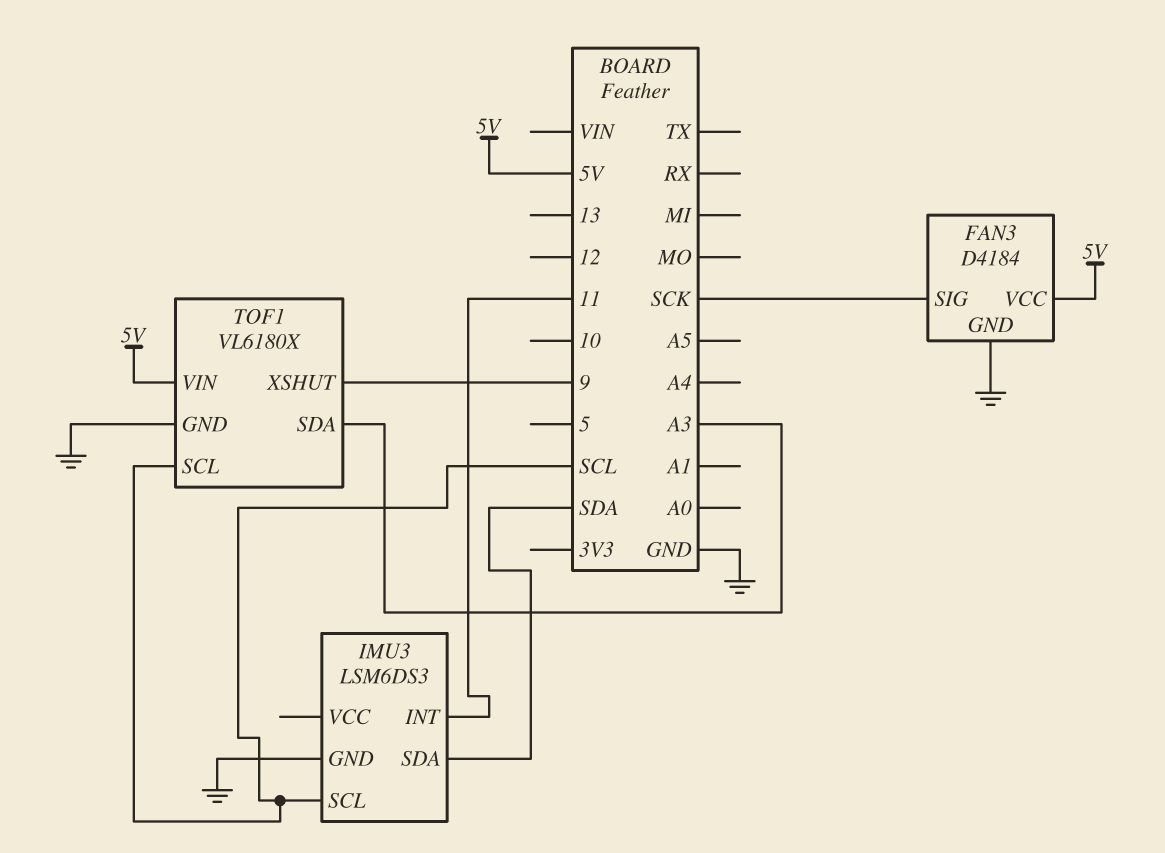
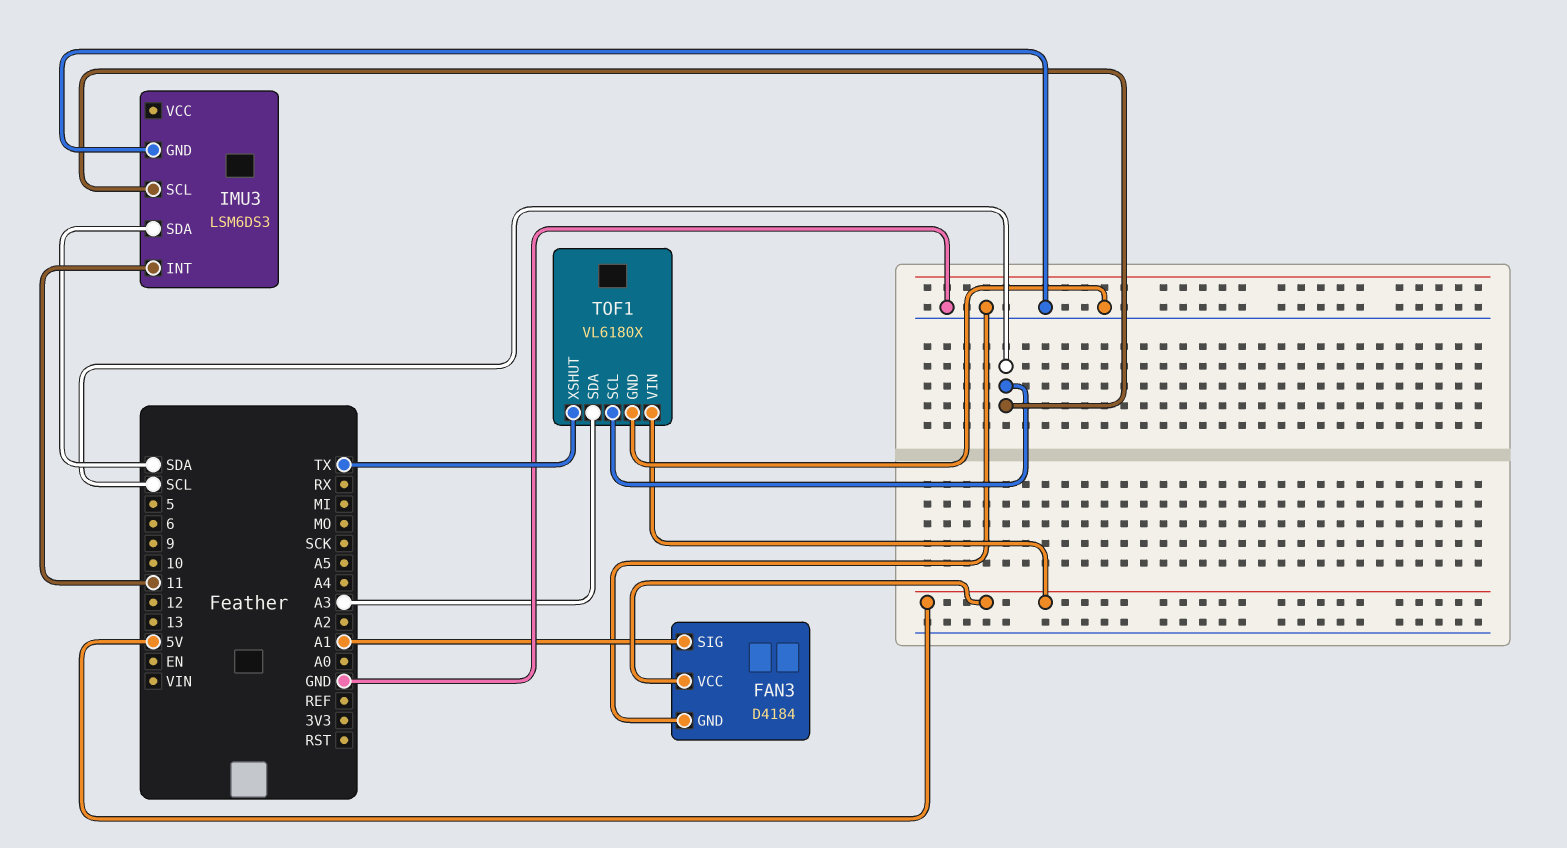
FAN3 pin SIG: SCK -> A1
TOF1 pin XSHUT: 9 -> TX

